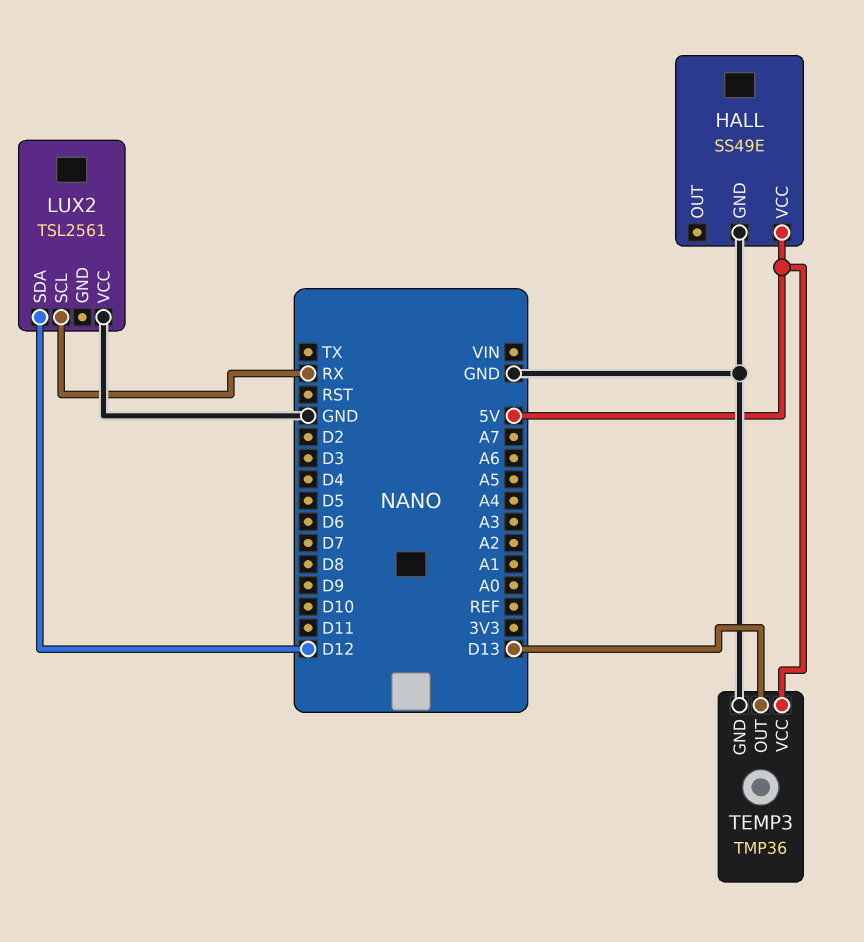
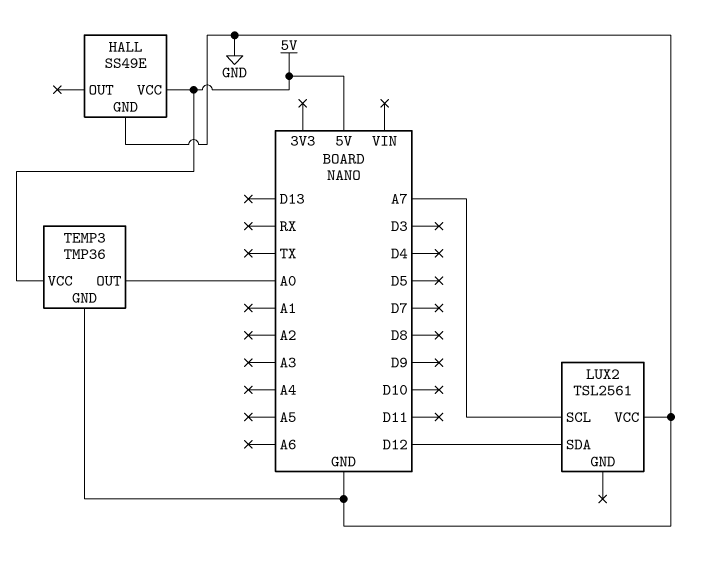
LUX2 pin SCL: RX -> A7
TEMP3 pin OUT: D13 -> A0

